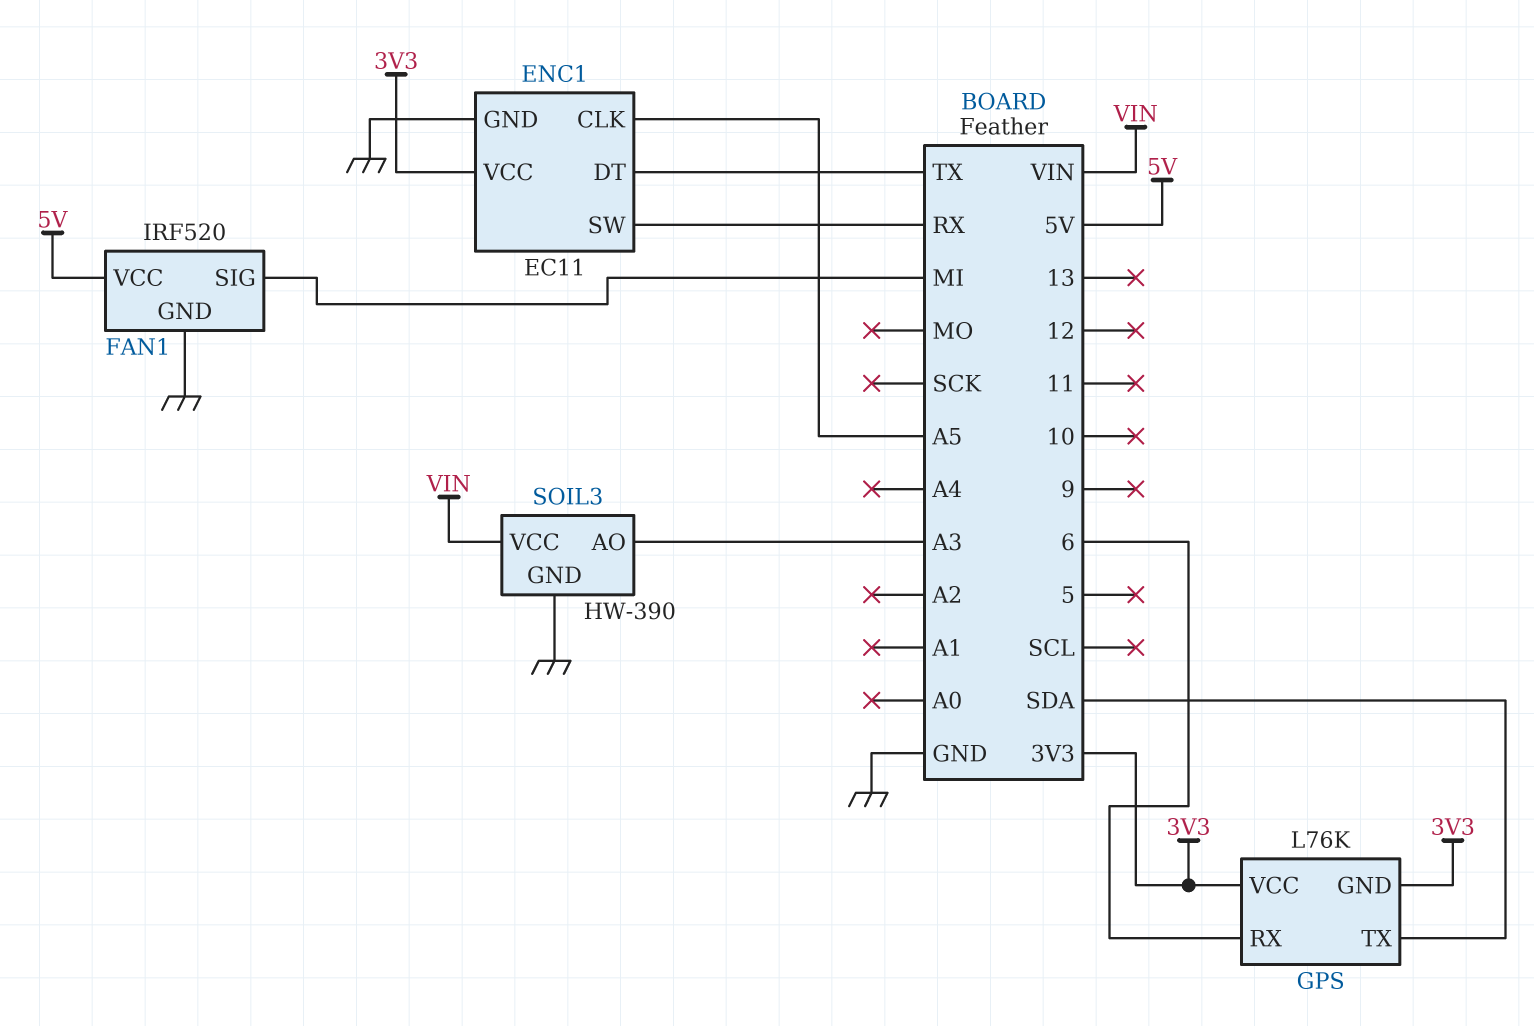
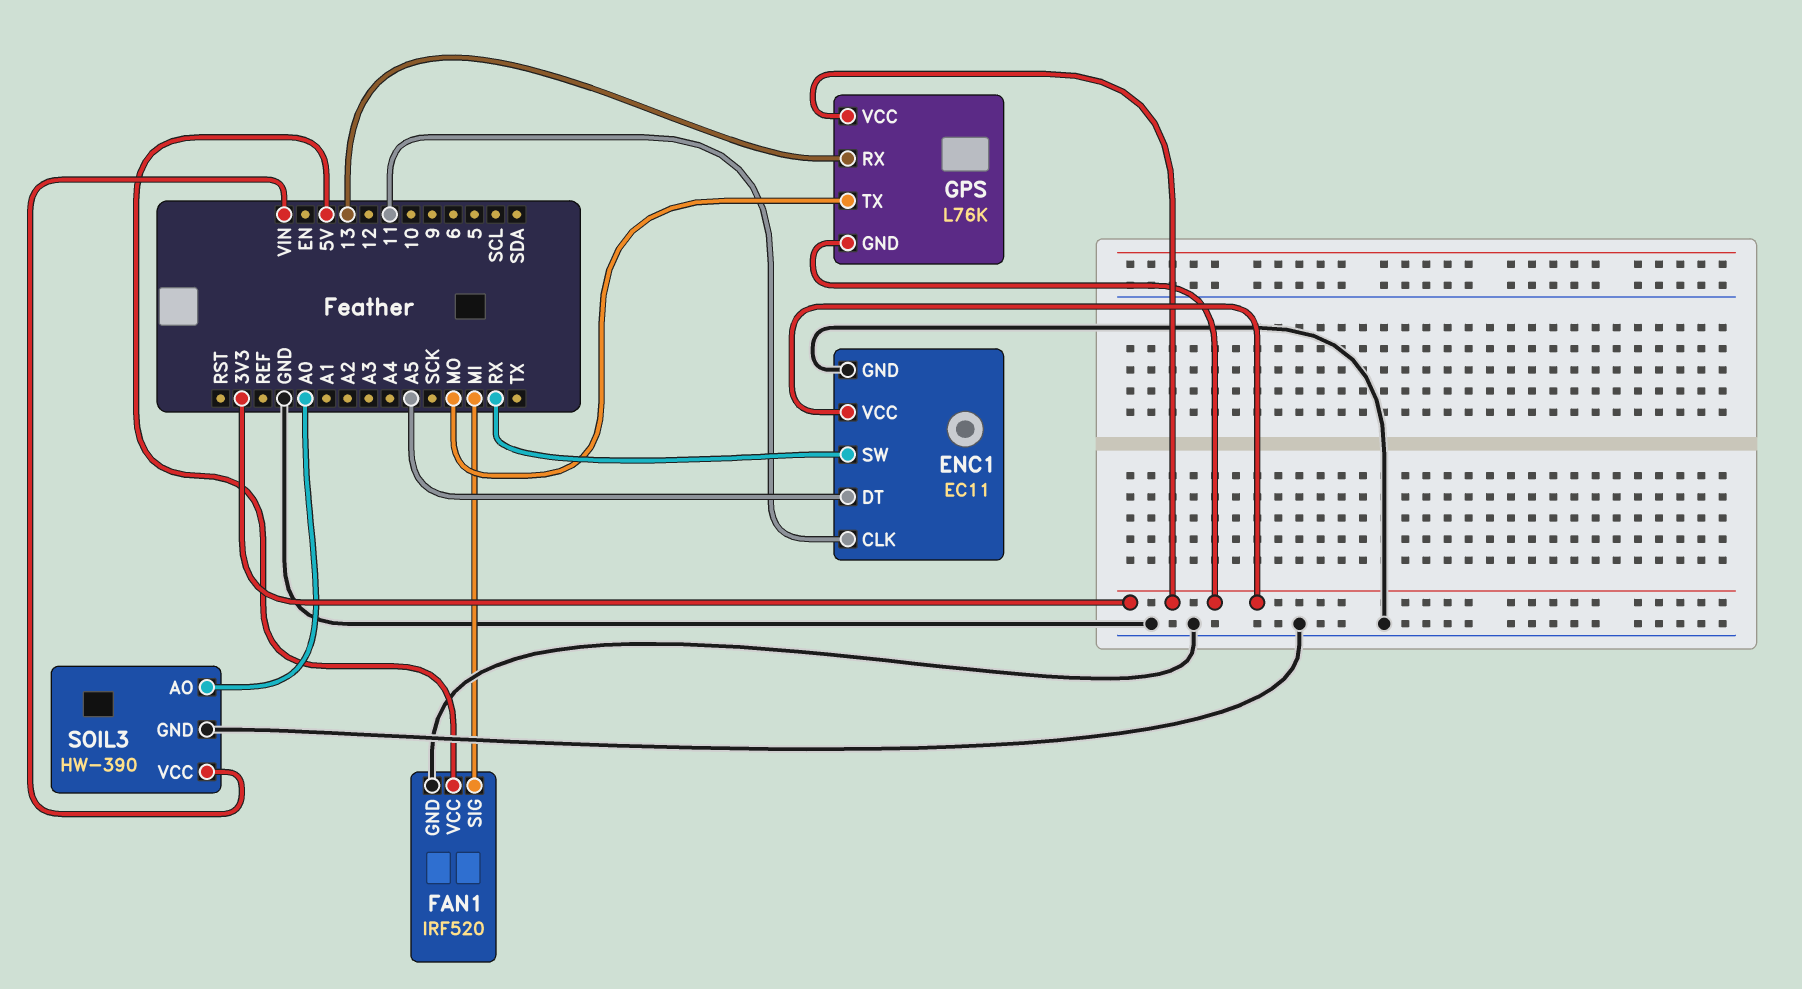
ENC1 pin CLK: A5 -> 11
ENC1 pin DT: TX -> A5
GPS pin RX: 6 -> 13
GPS pin TX: SDA -> MO
SOIL3 pin AO: A3 -> A0

